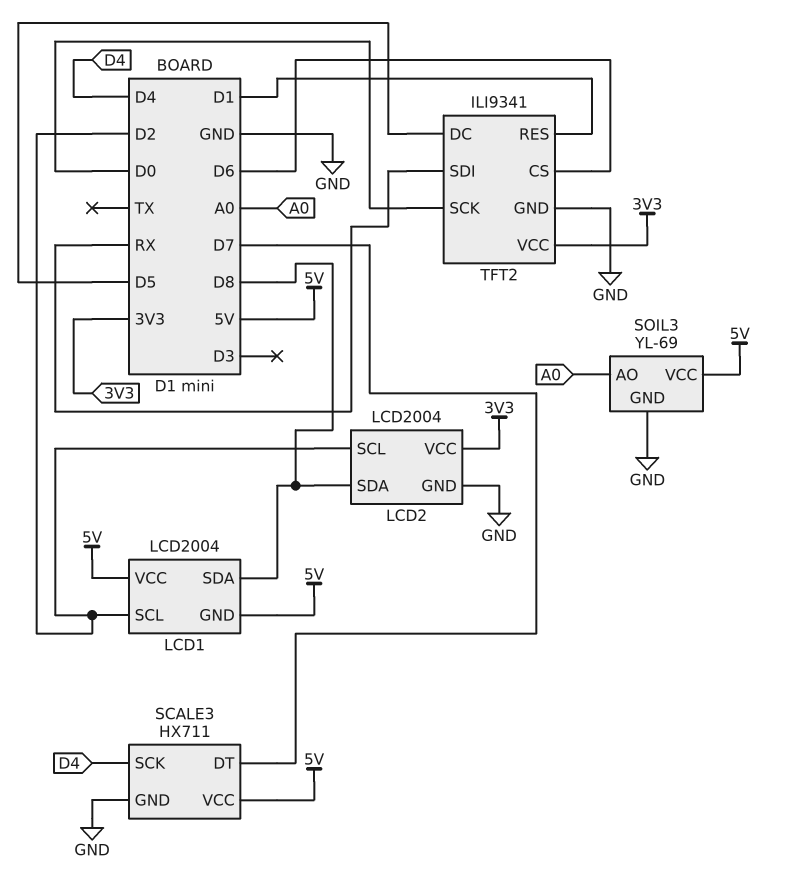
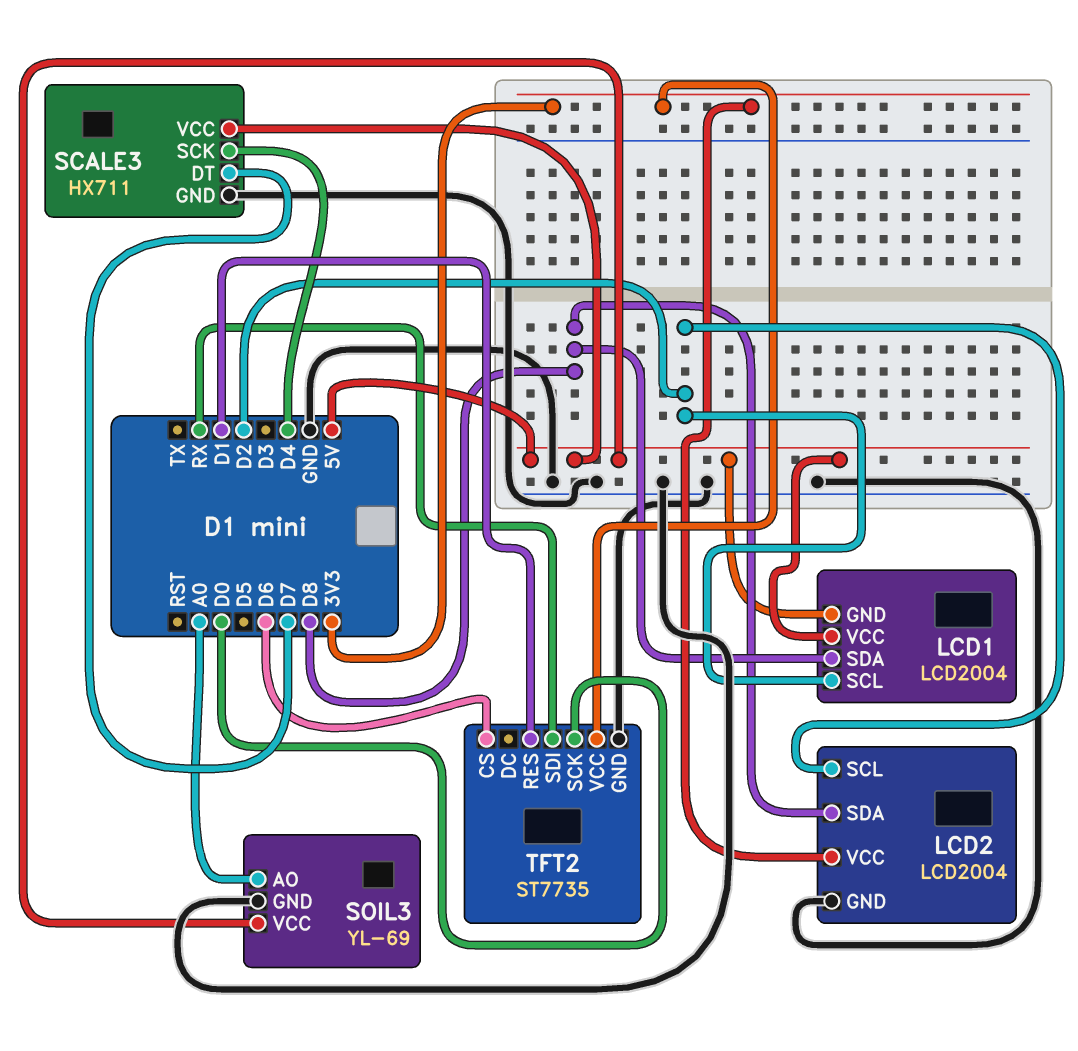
TFT2: ILI9341 -> ST7735
TFT2 pin DC: D5 -> none

